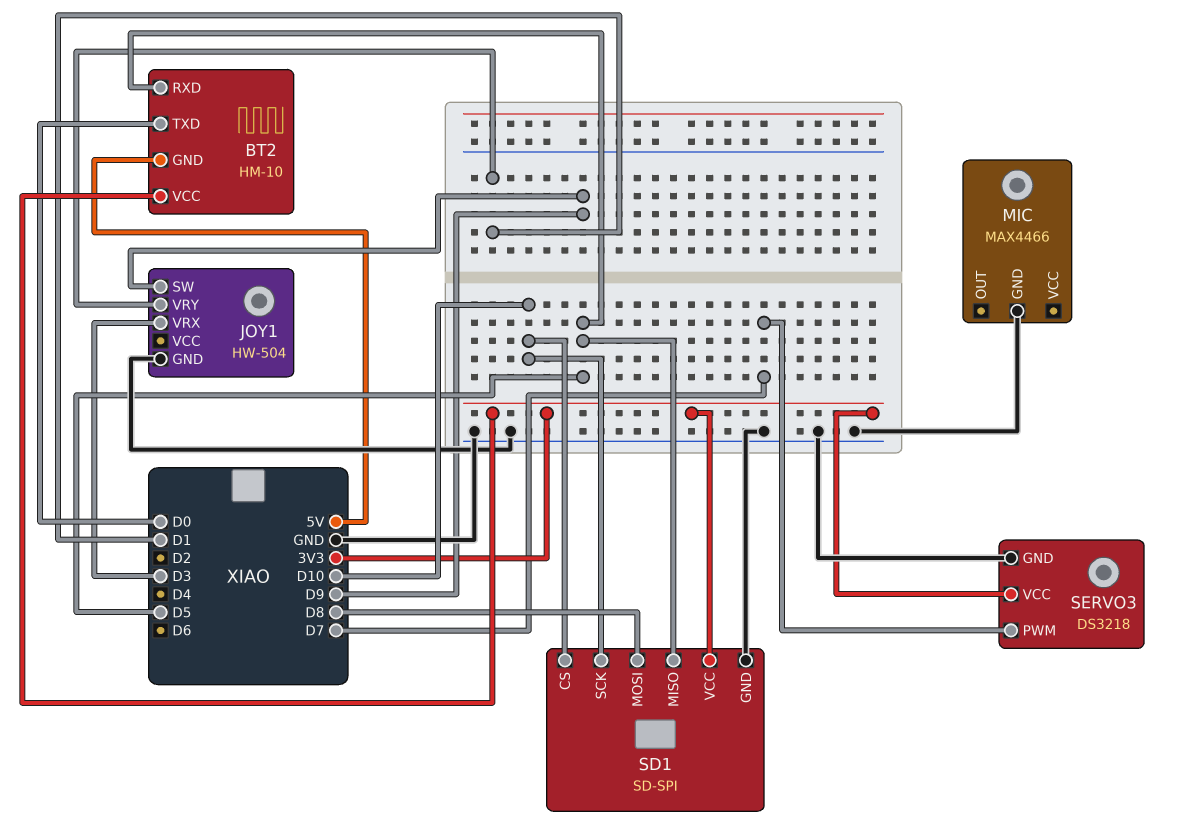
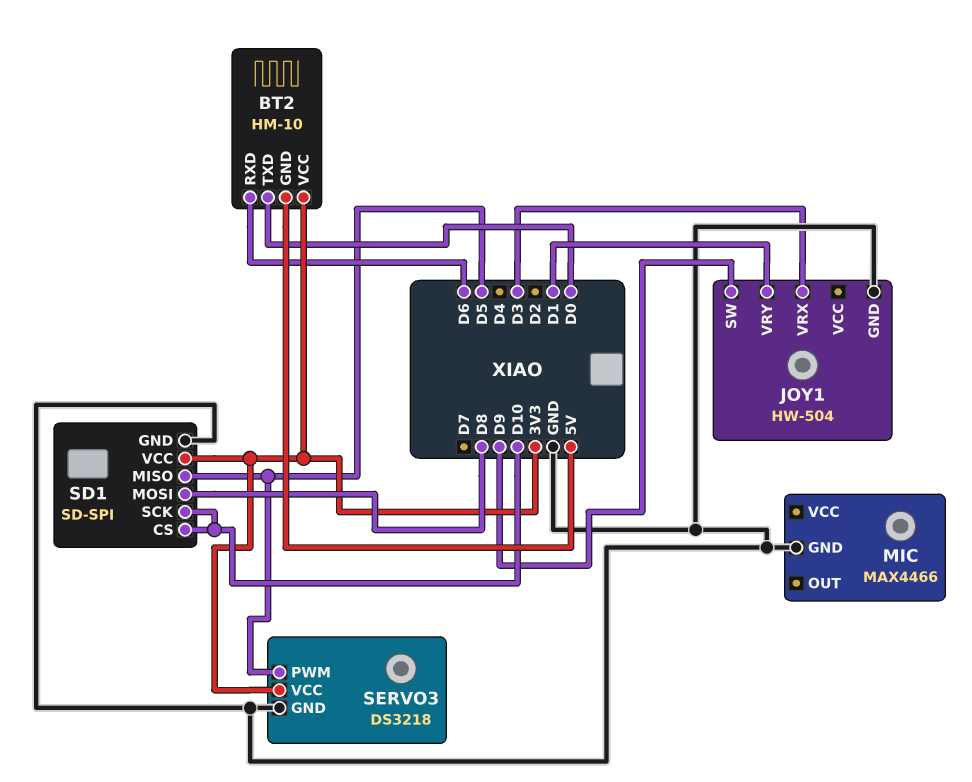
BT2 pin RXD: D5 -> D6
SERVO3 pin PWM: D7 -> D5

